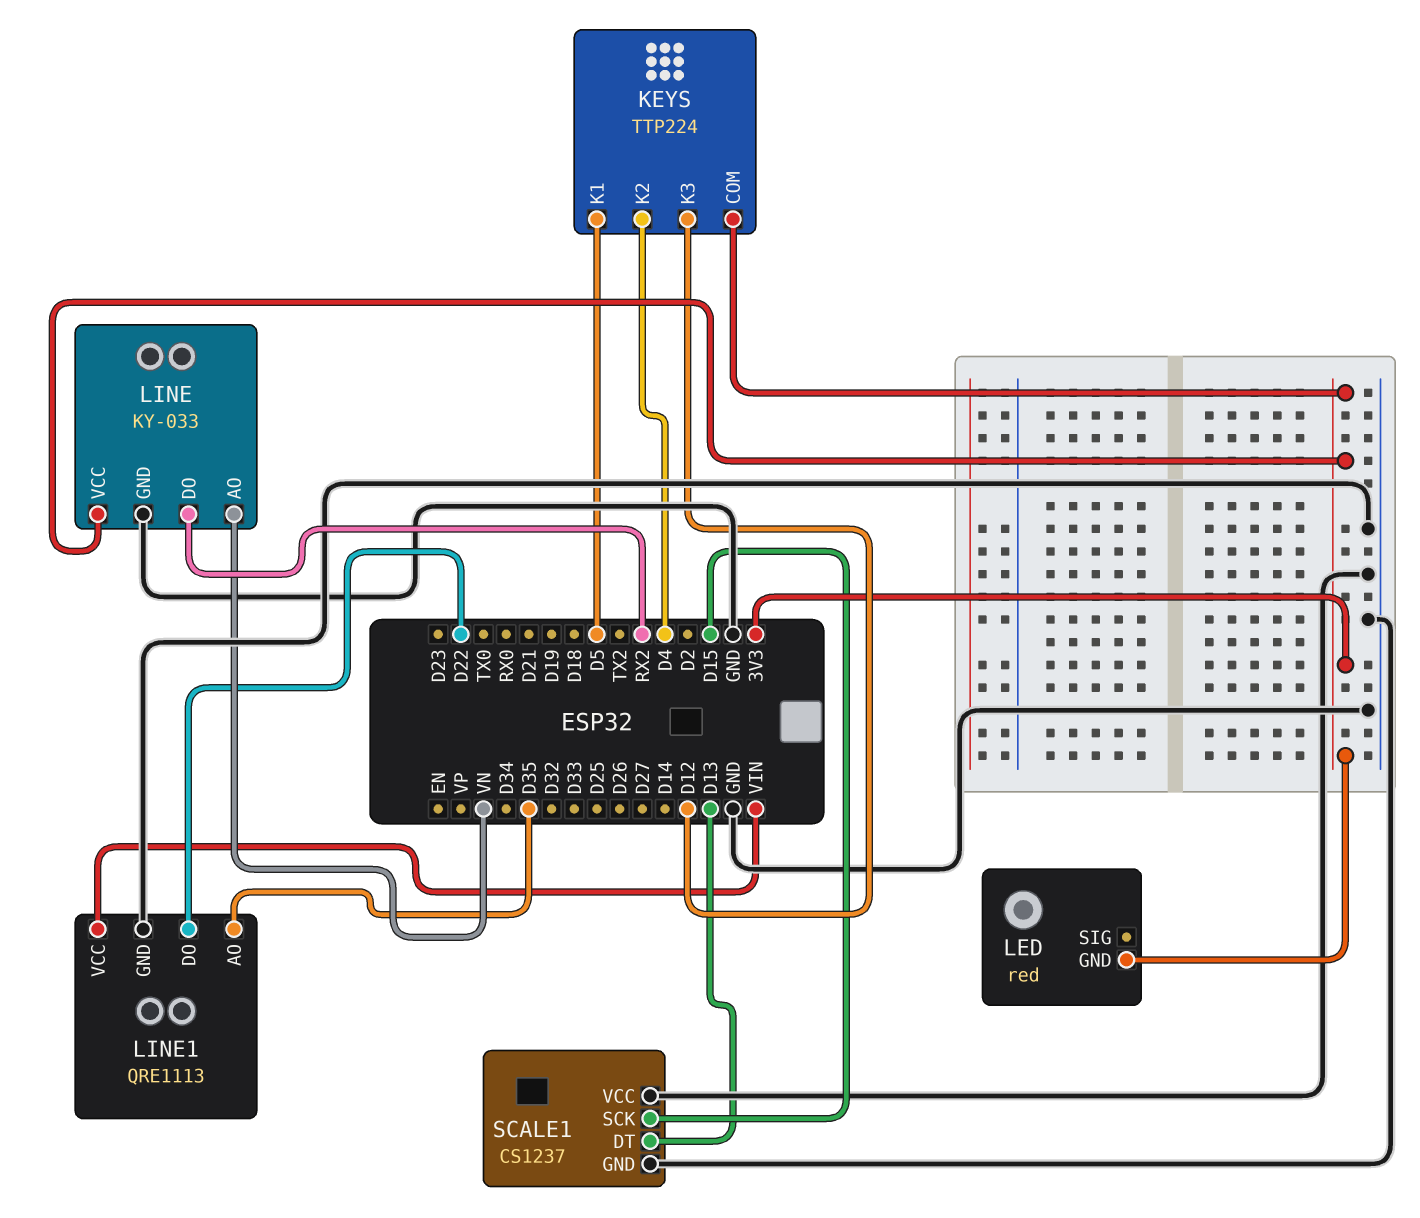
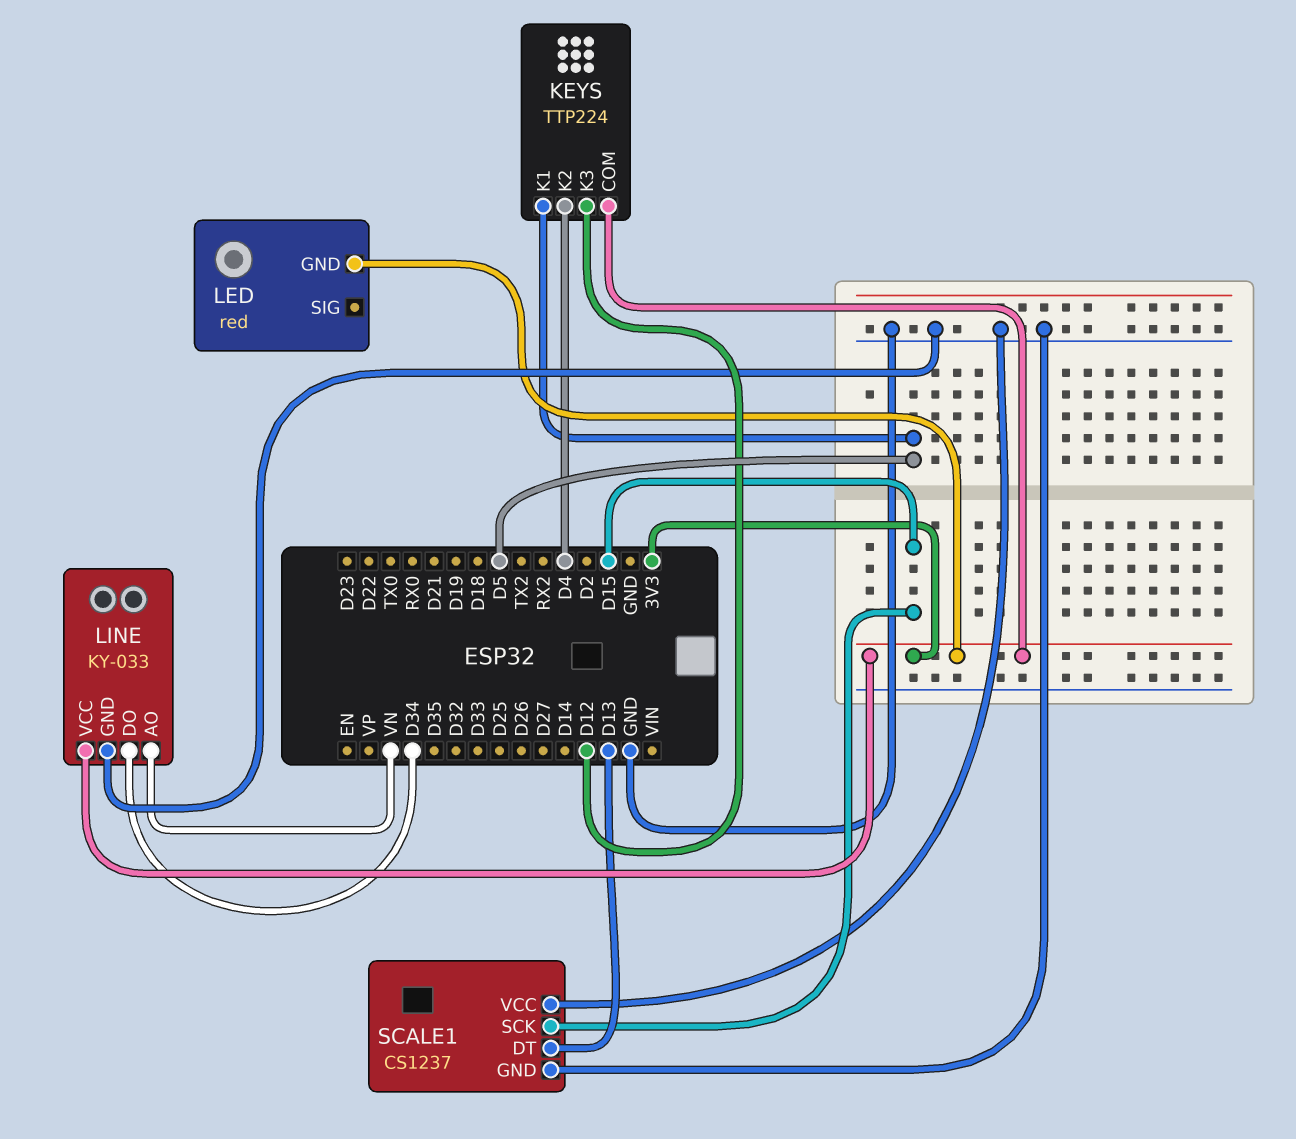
LINE pin DO: RX2 -> D34
LINE1: QRE1113 -> none
LINE1 pin AO: D35 -> none
LINE1 pin DO: D22 -> none
LINE1 pin GND: GND -> none
LINE1 pin VCC: VIN -> none

